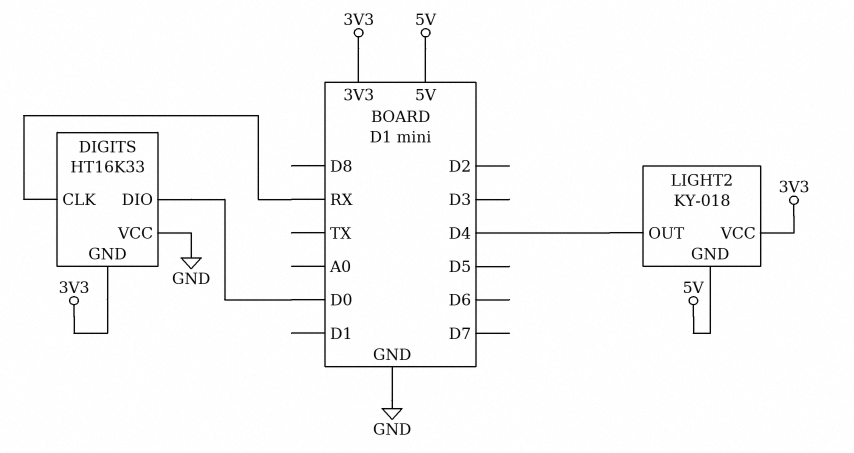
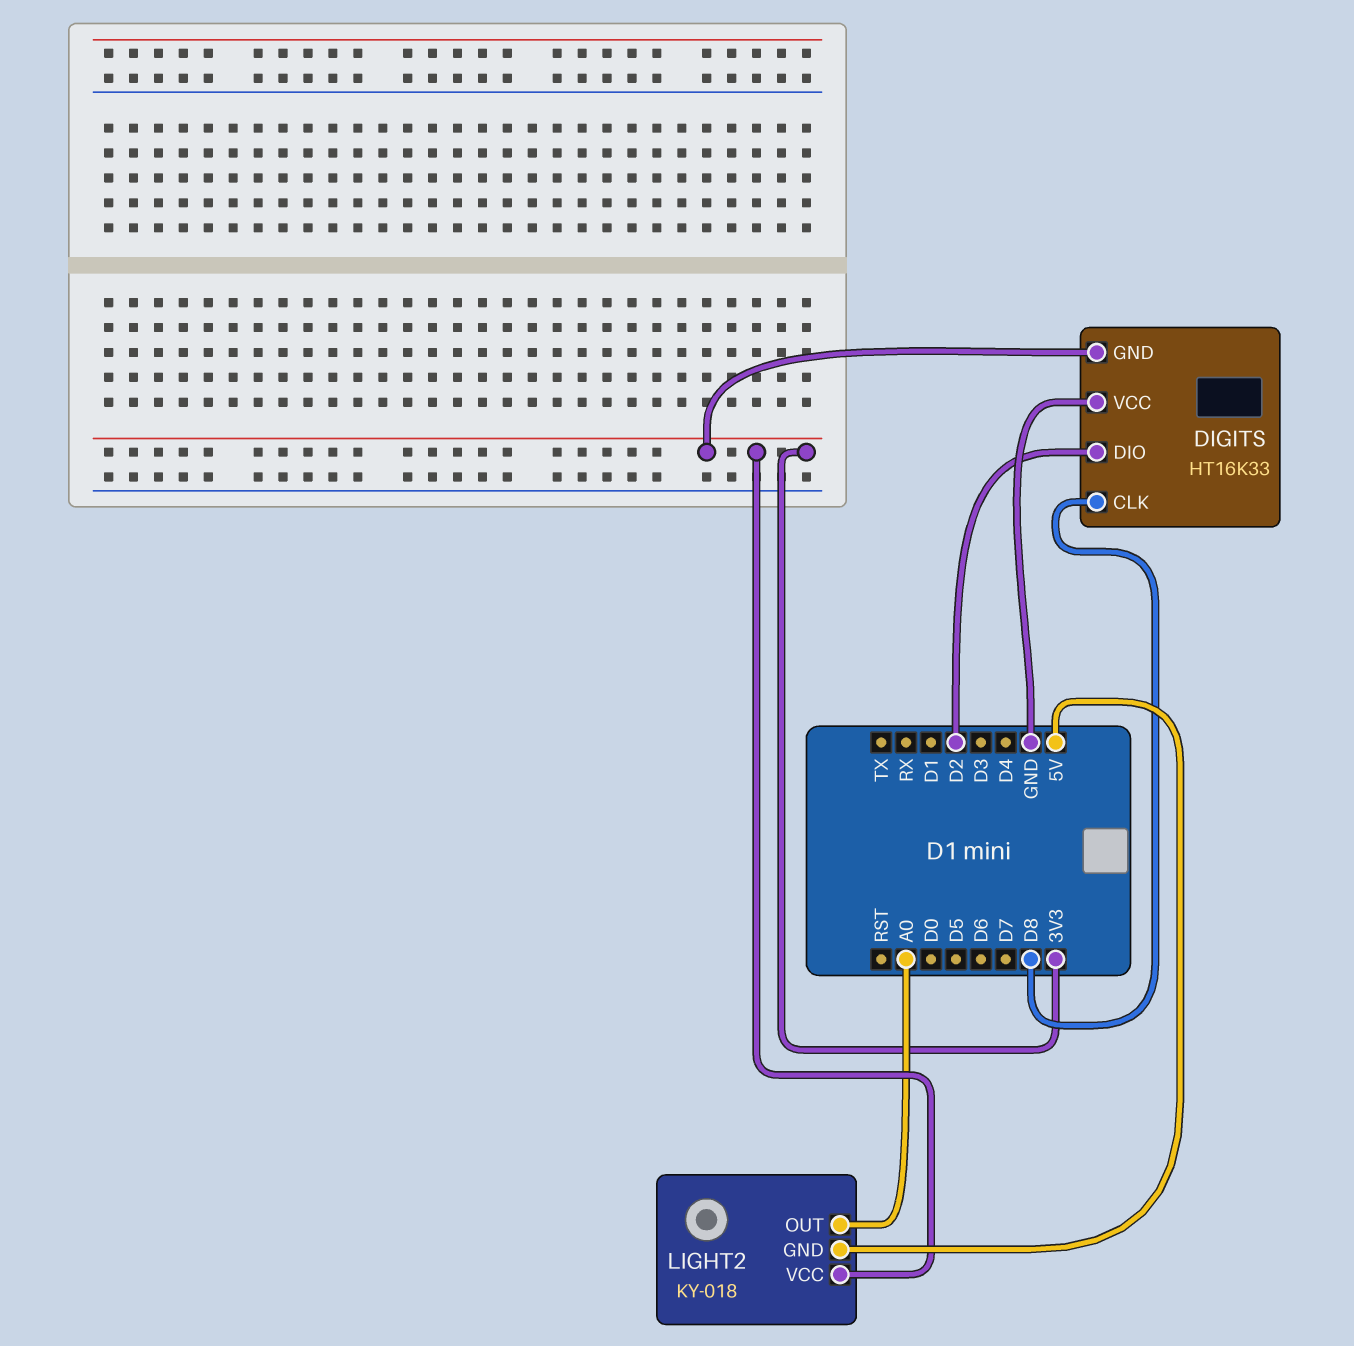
DIGITS pin CLK: RX -> D8
DIGITS pin DIO: D0 -> D2
LIGHT2 pin OUT: D4 -> A0

